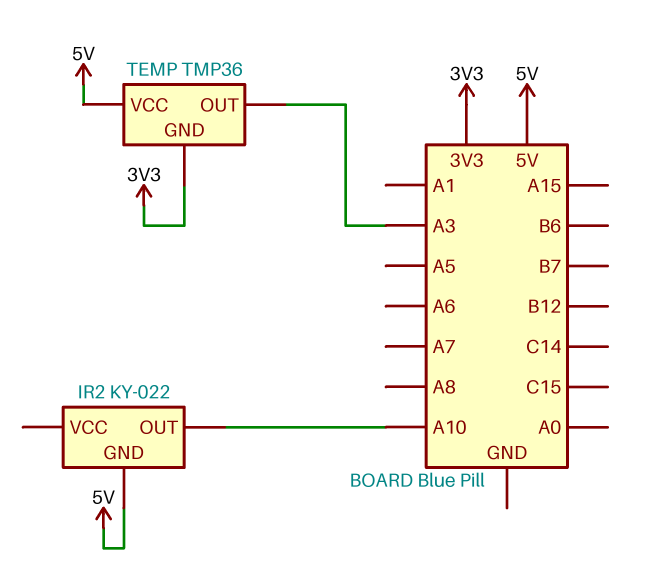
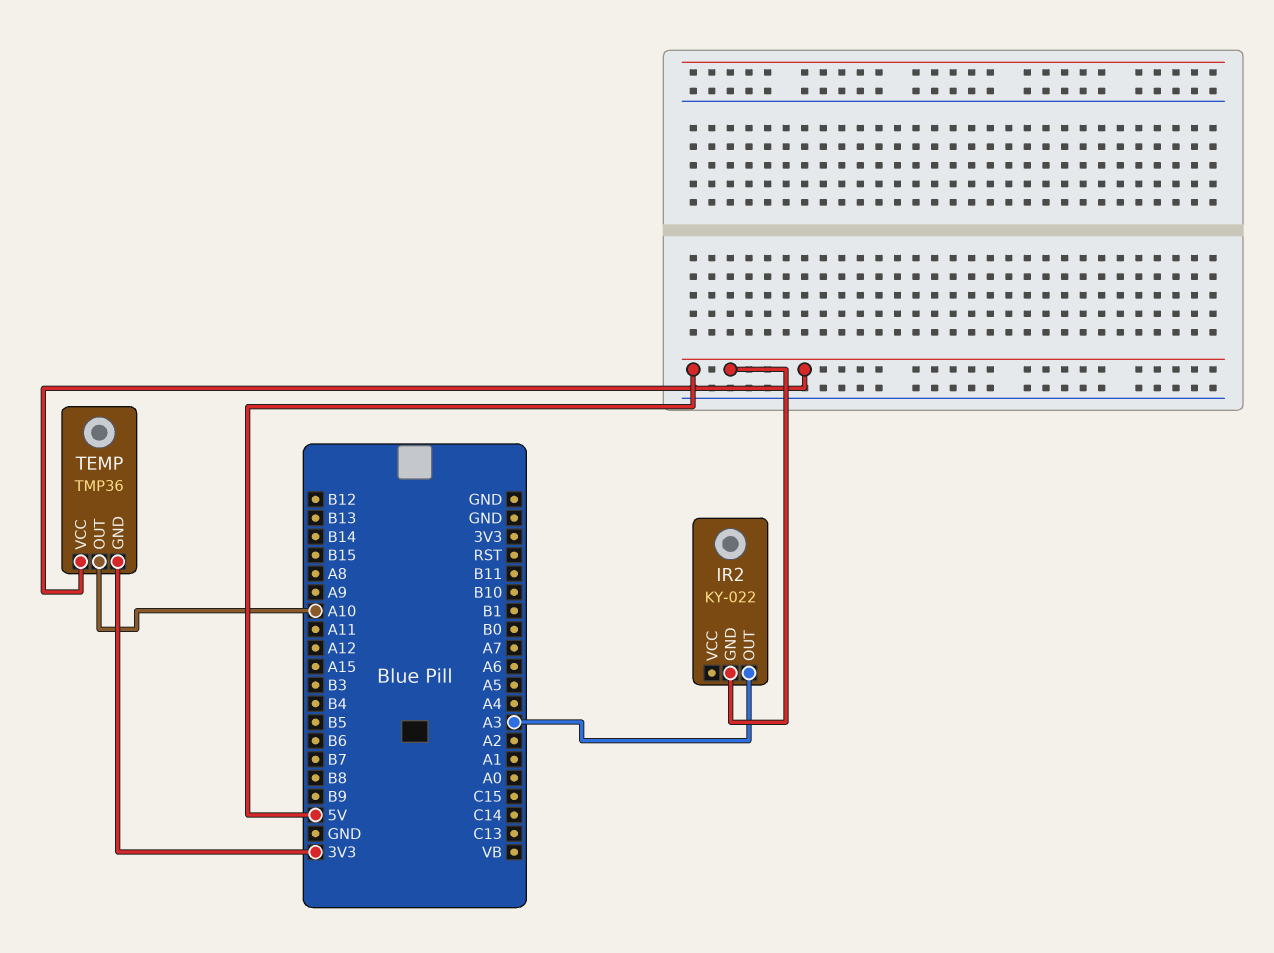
IR2 pin OUT: A10 -> A3
TEMP pin OUT: A3 -> A10

